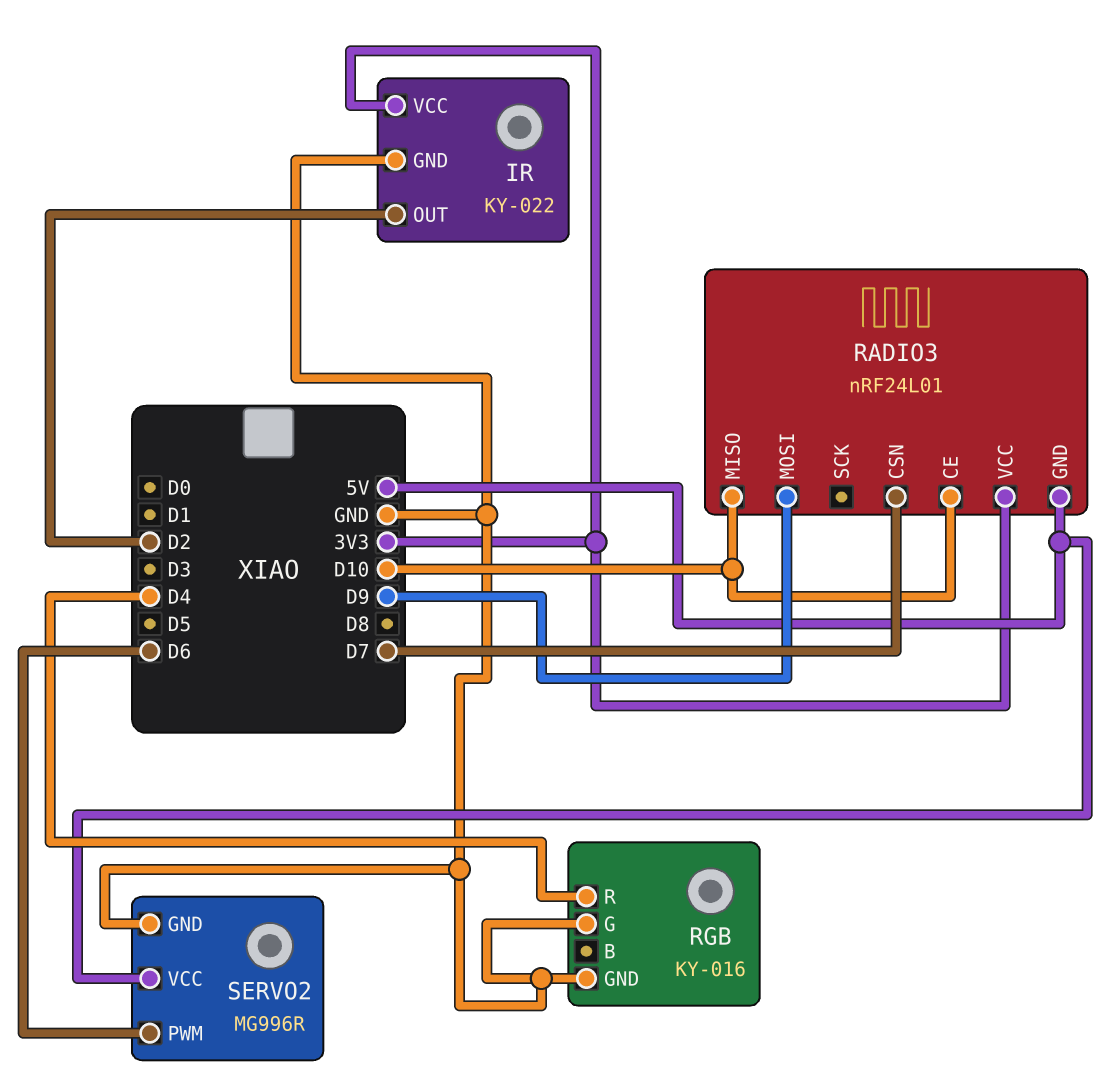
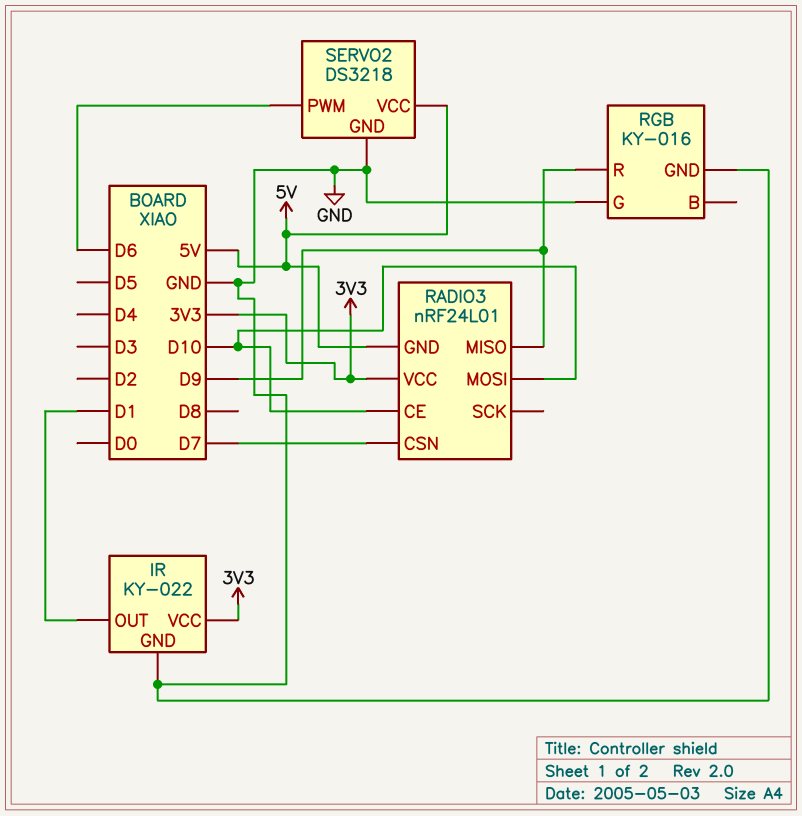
IR pin OUT: D2 -> D1
RADIO3 pin MISO: D10 -> D9
RADIO3 pin MOSI: D9 -> D10
RGB pin R: D4 -> D9
SERVO2: MG996R -> DS3218

